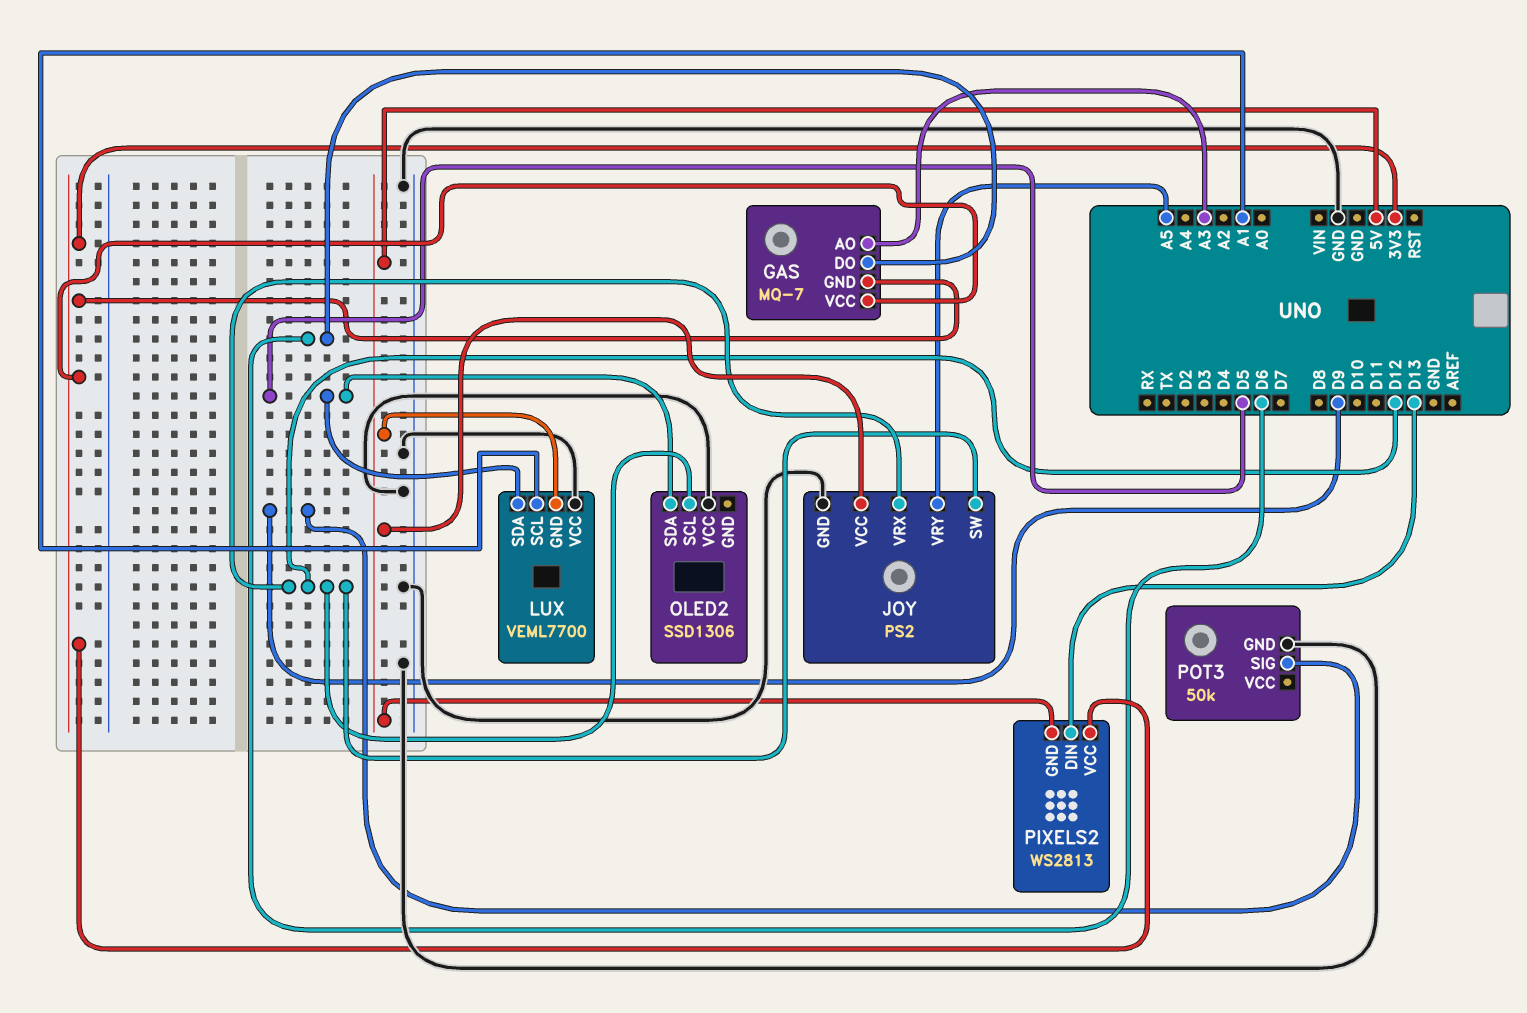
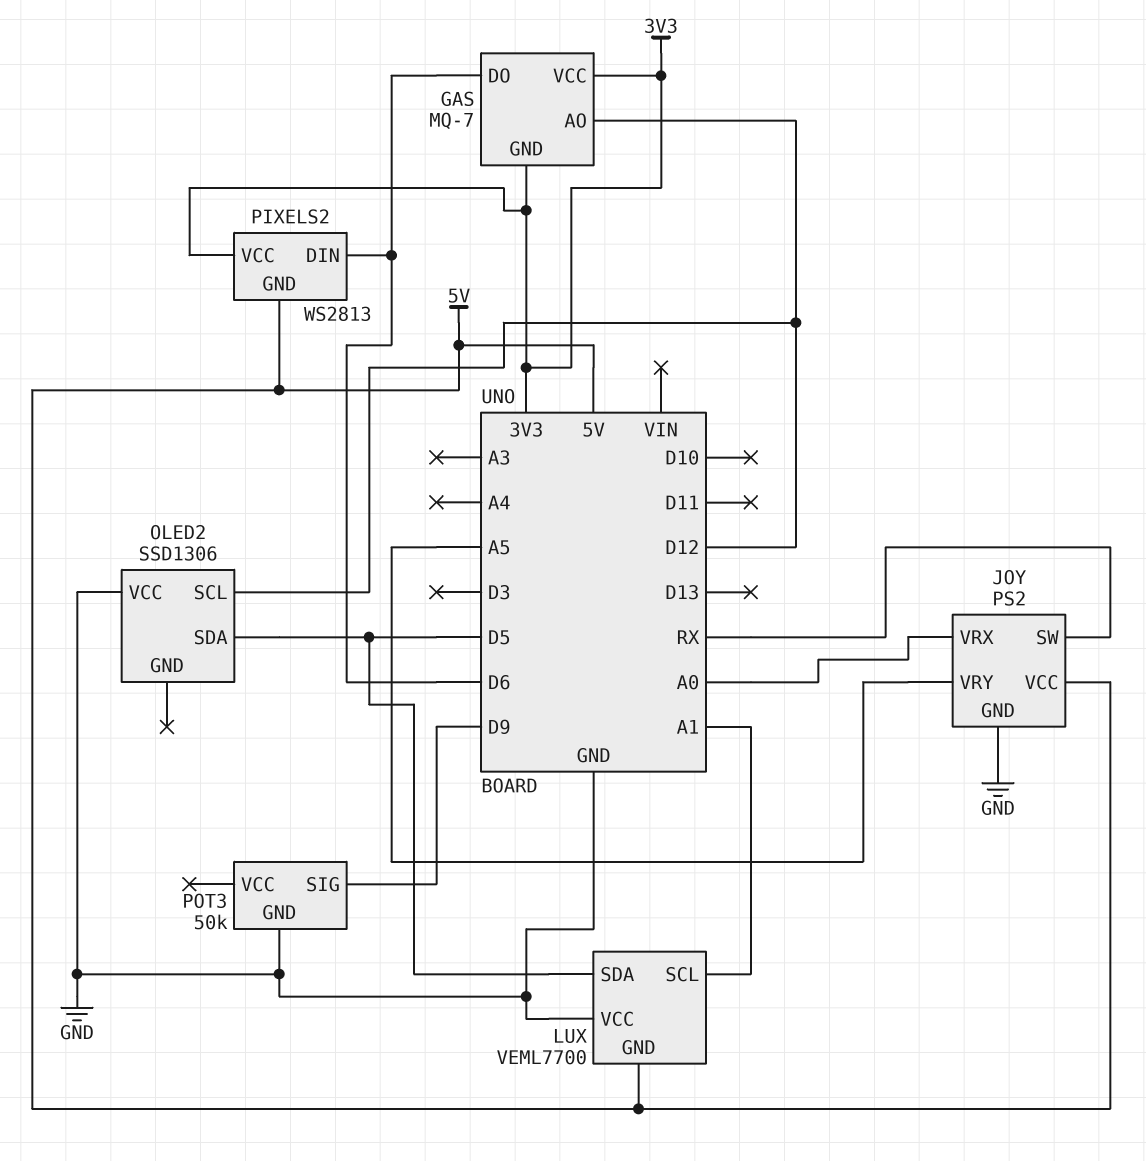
GAS pin AO: A3 -> D12
JOY pin SW: D12 -> RX
JOY pin VRX: D12 -> A0
PIXELS2 pin DIN: D13 -> D6

